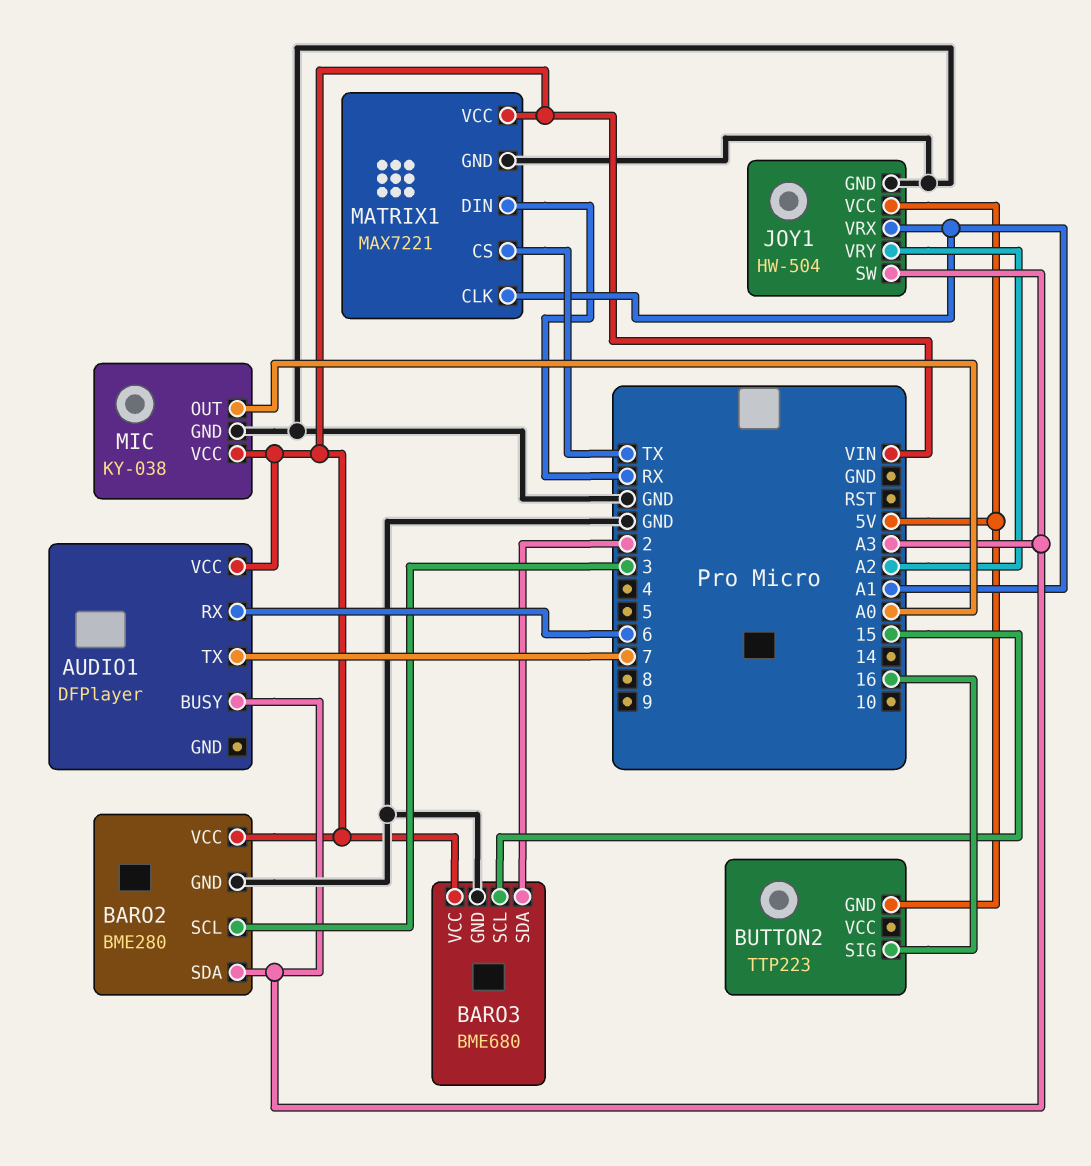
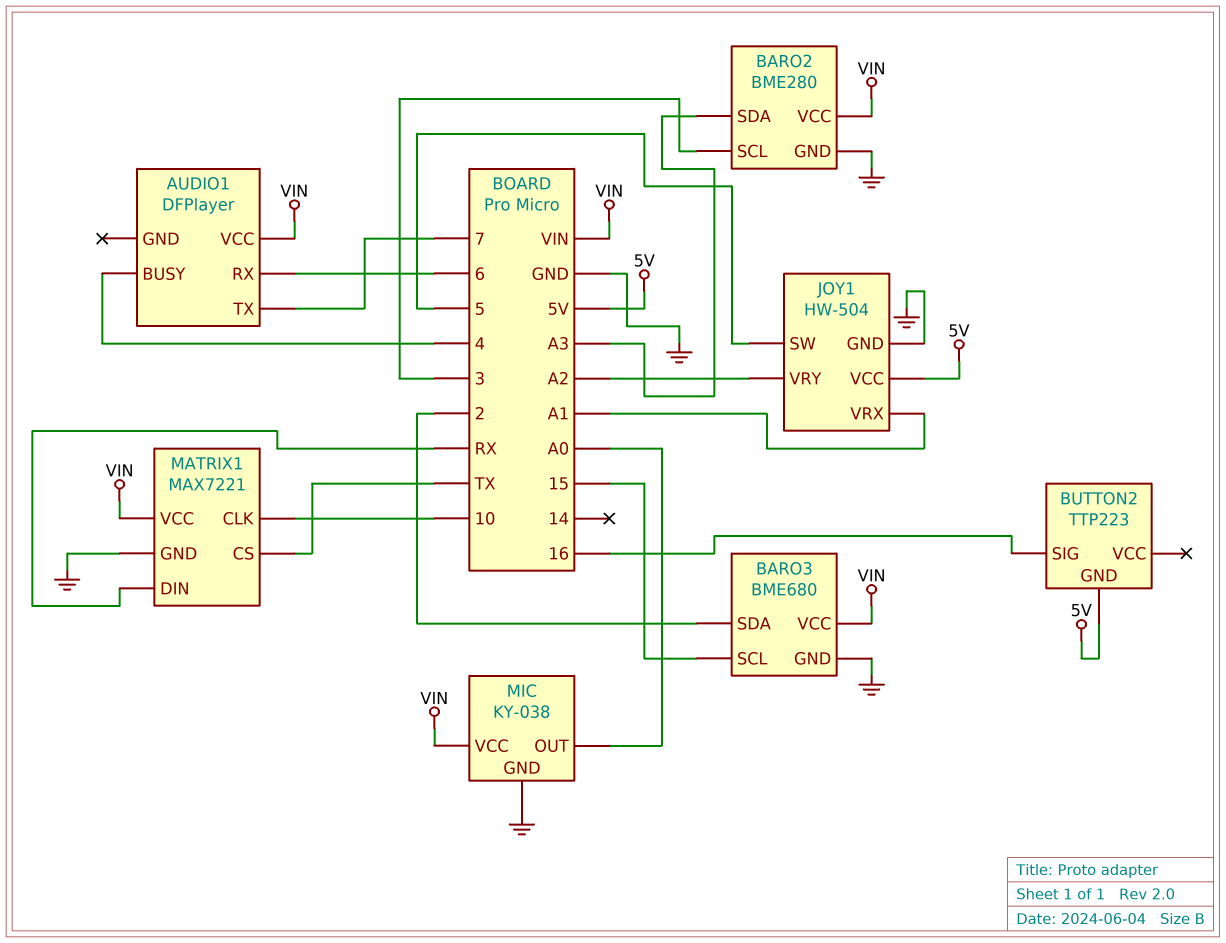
AUDIO1 pin BUSY: A3 -> 4
JOY1 pin SW: A3 -> 5
MATRIX1 pin CLK: A1 -> 10

